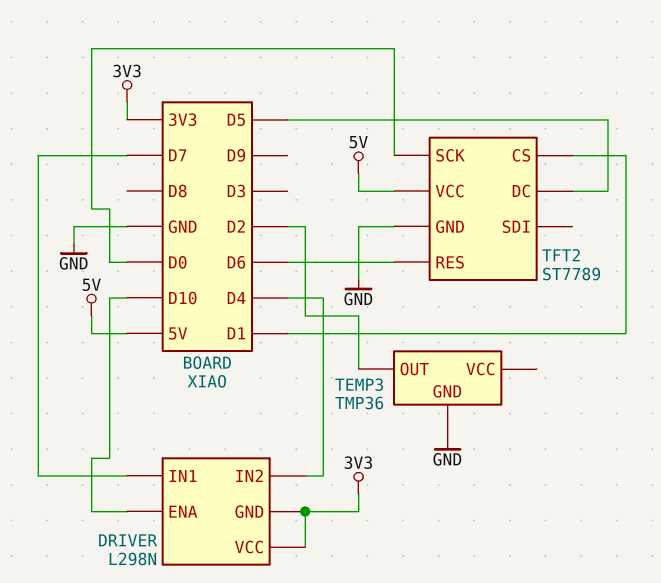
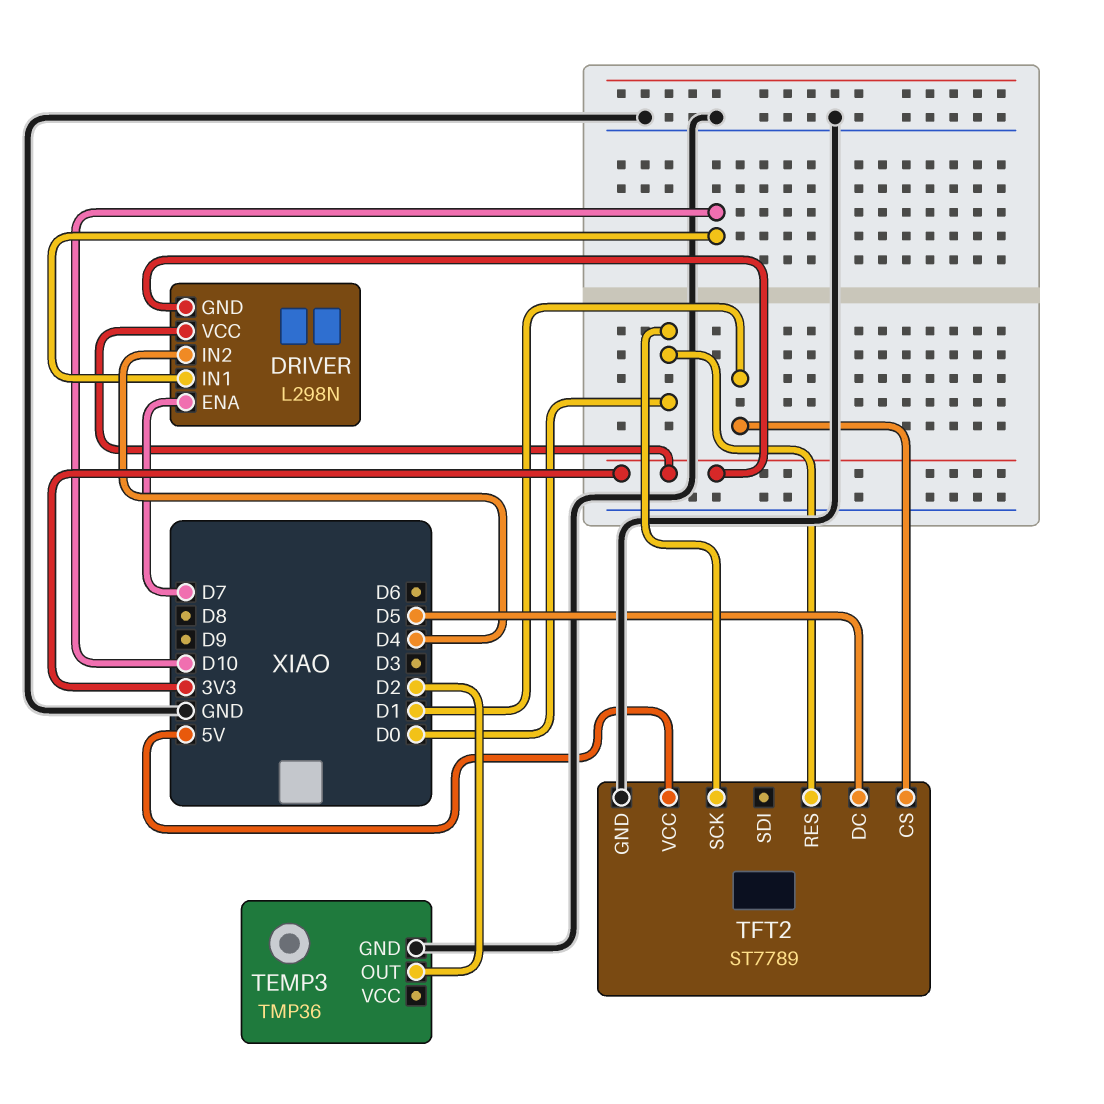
DRIVER pin ENA: D10 -> D7
DRIVER pin IN1: D7 -> D10
TFT2 pin RES: D6 -> D0

